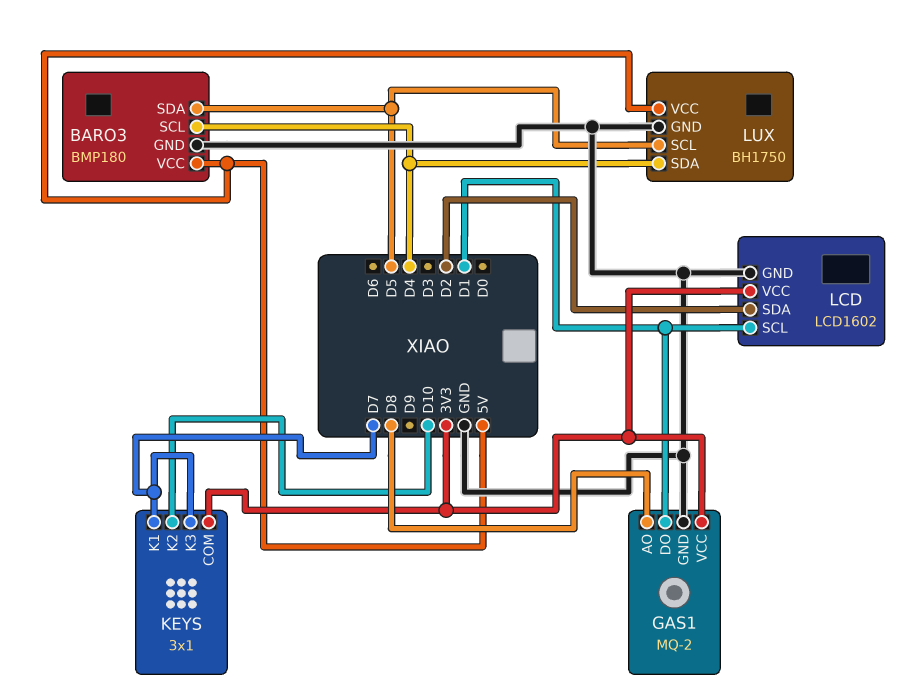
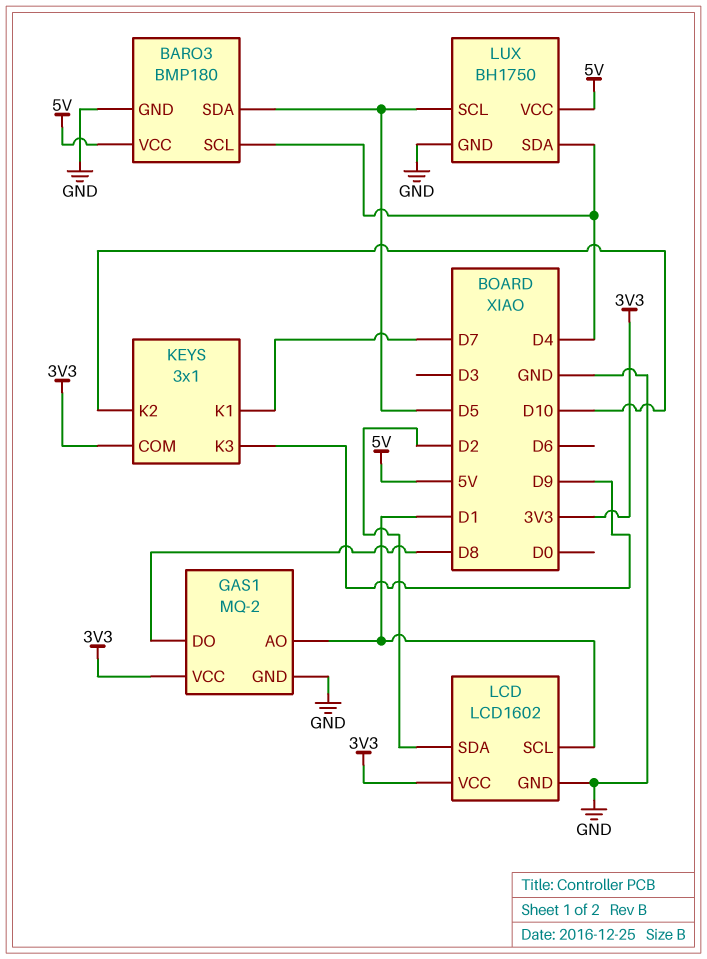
GAS1 pin AO: D8 -> D1
GAS1 pin DO: D1 -> D8
KEYS pin K3: D7 -> D9

